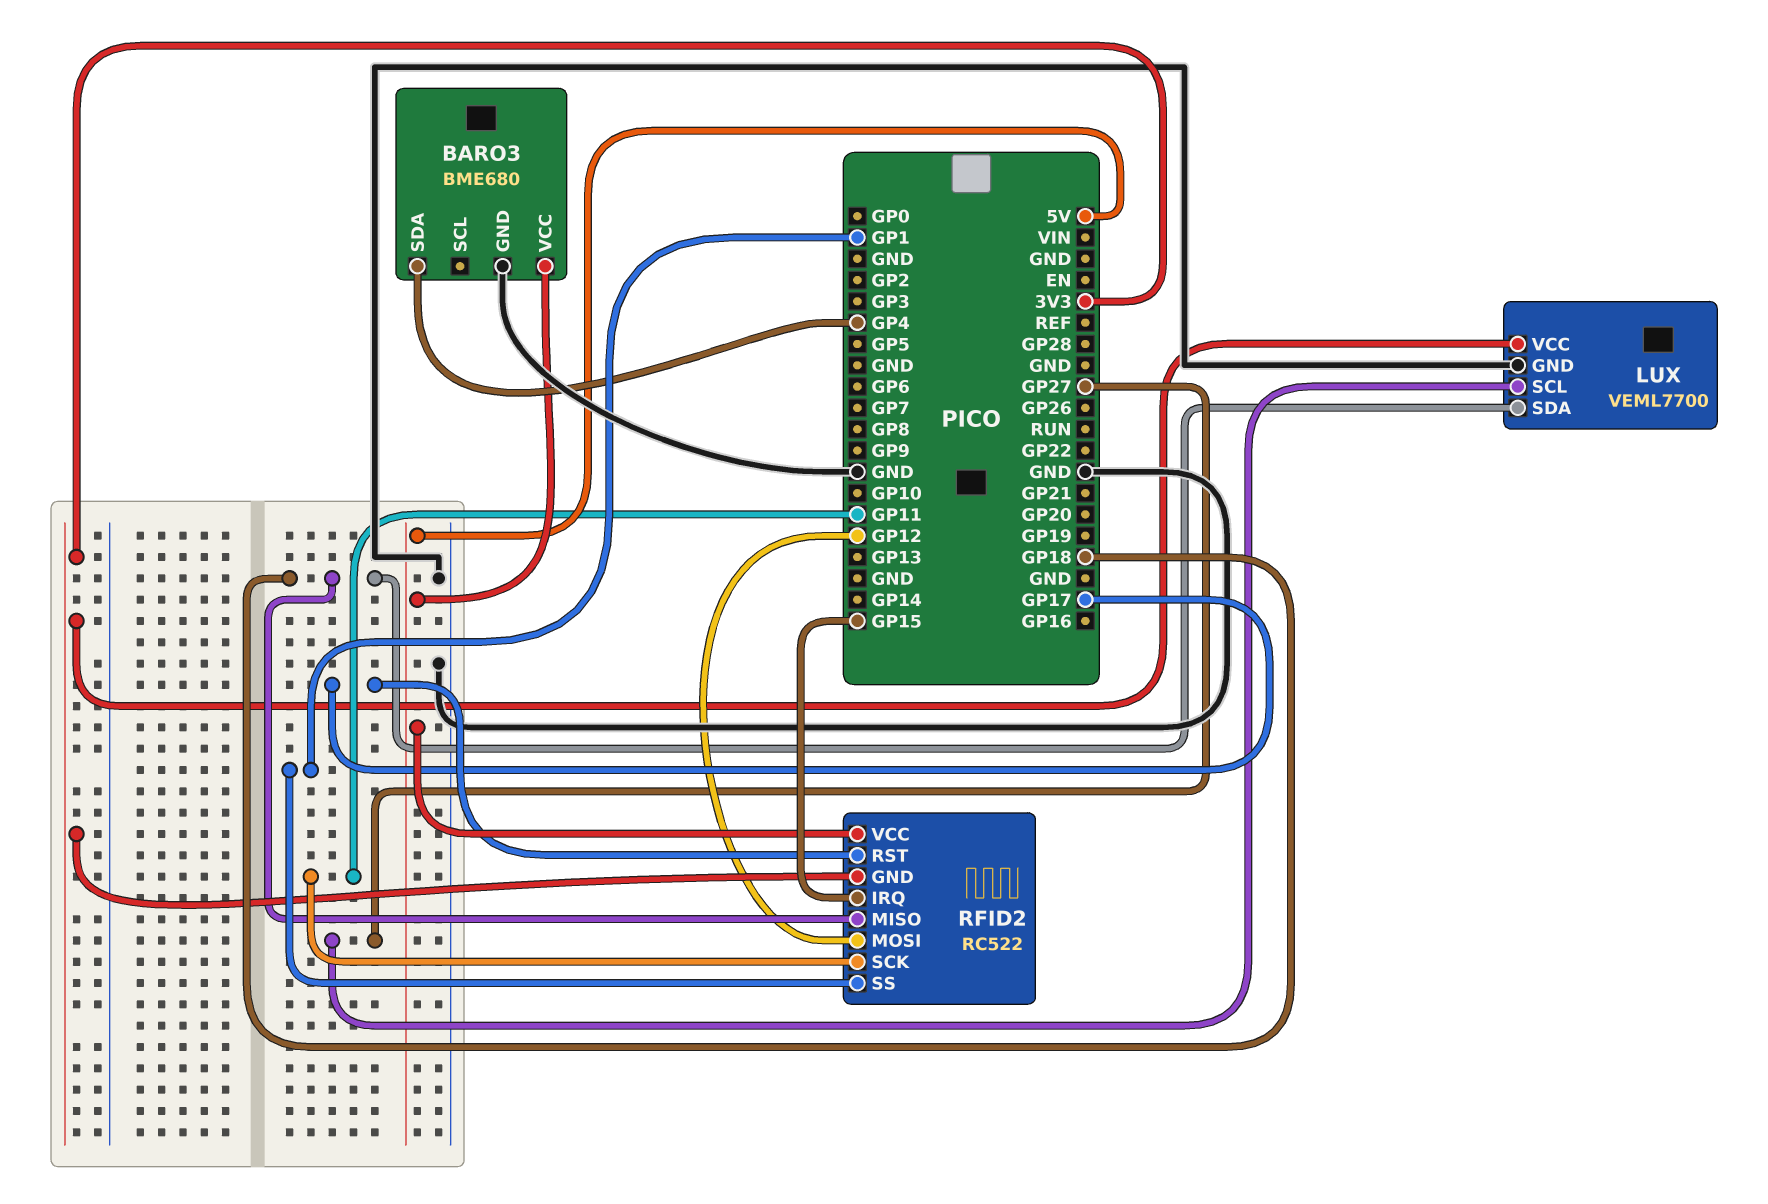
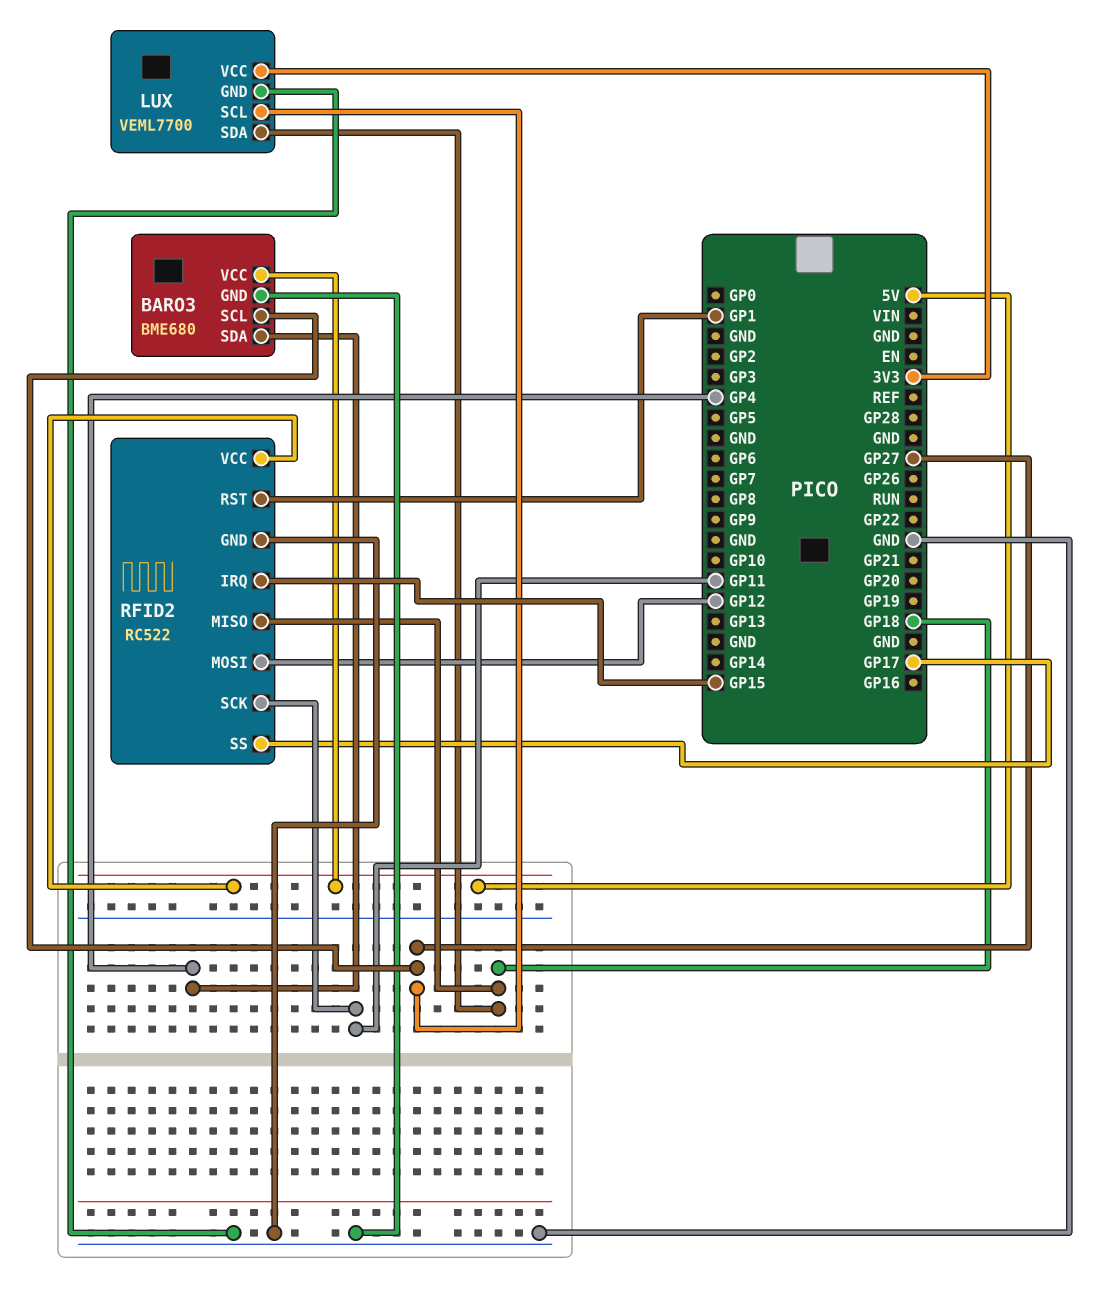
BARO3 pin SCL: none -> GP27
RFID2 pin GND: 3V3 -> GND
RFID2 pin RST: GP17 -> GP1
RFID2 pin SS: GP1 -> GP17

